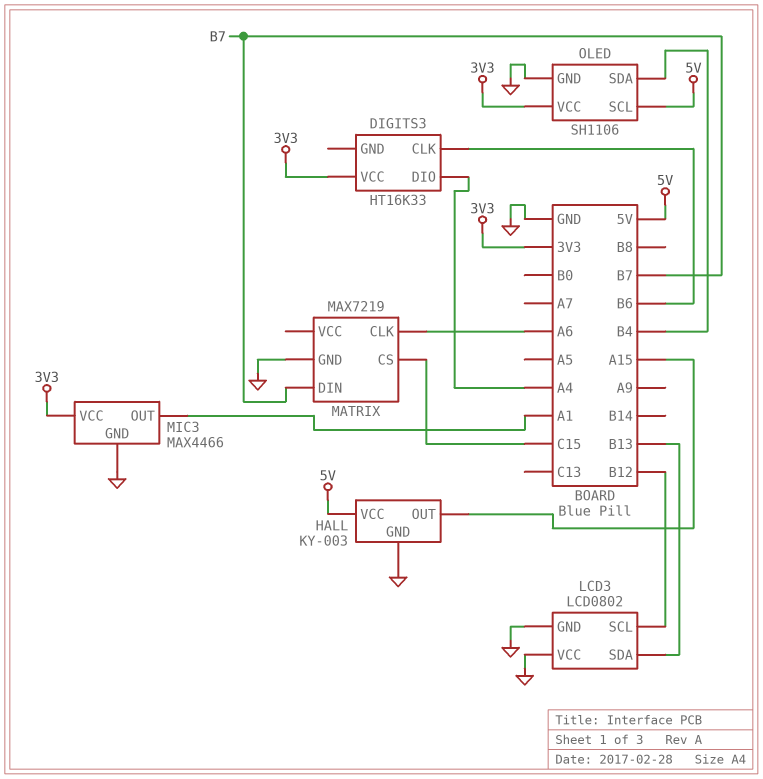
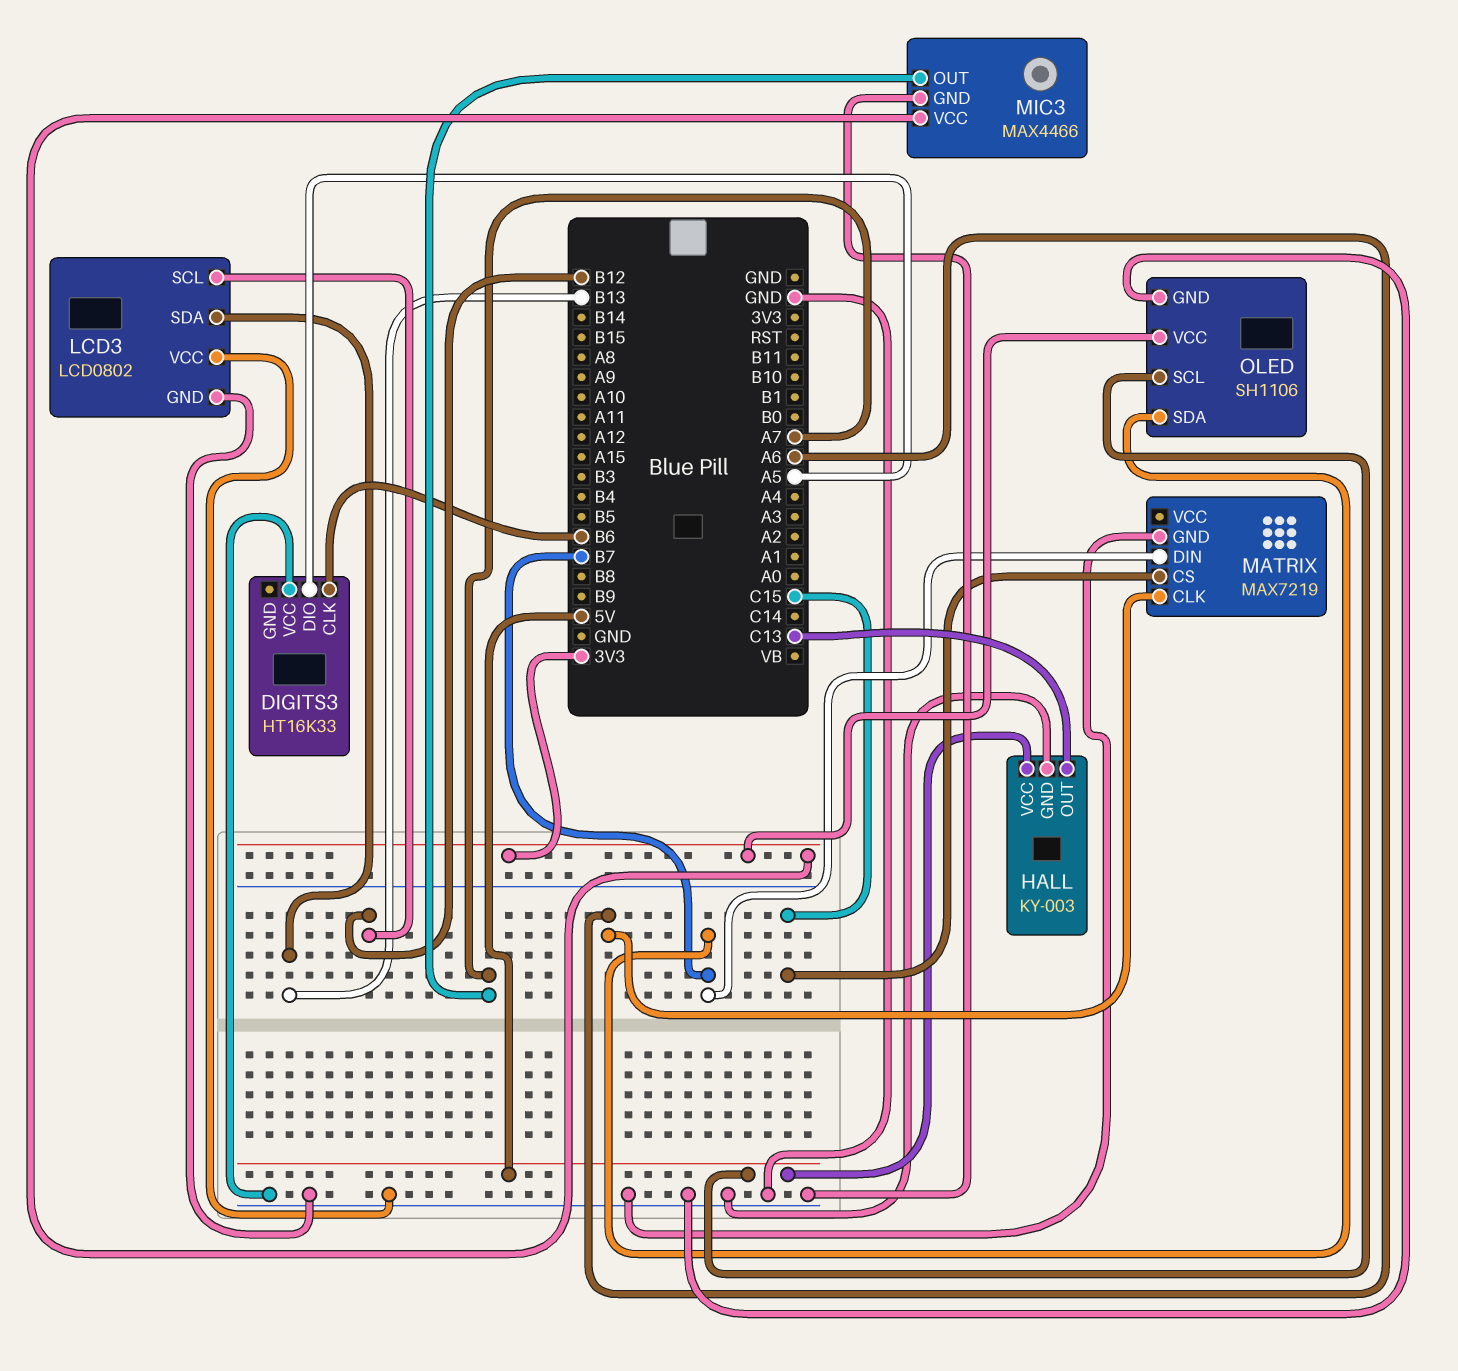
DIGITS3 pin DIO: A4 -> A5
DIGITS3 pin VCC: 3V3 -> GND
HALL pin OUT: A15 -> C13
MIC3 pin OUT: A1 -> A7
OLED pin SDA: B4 -> B7

